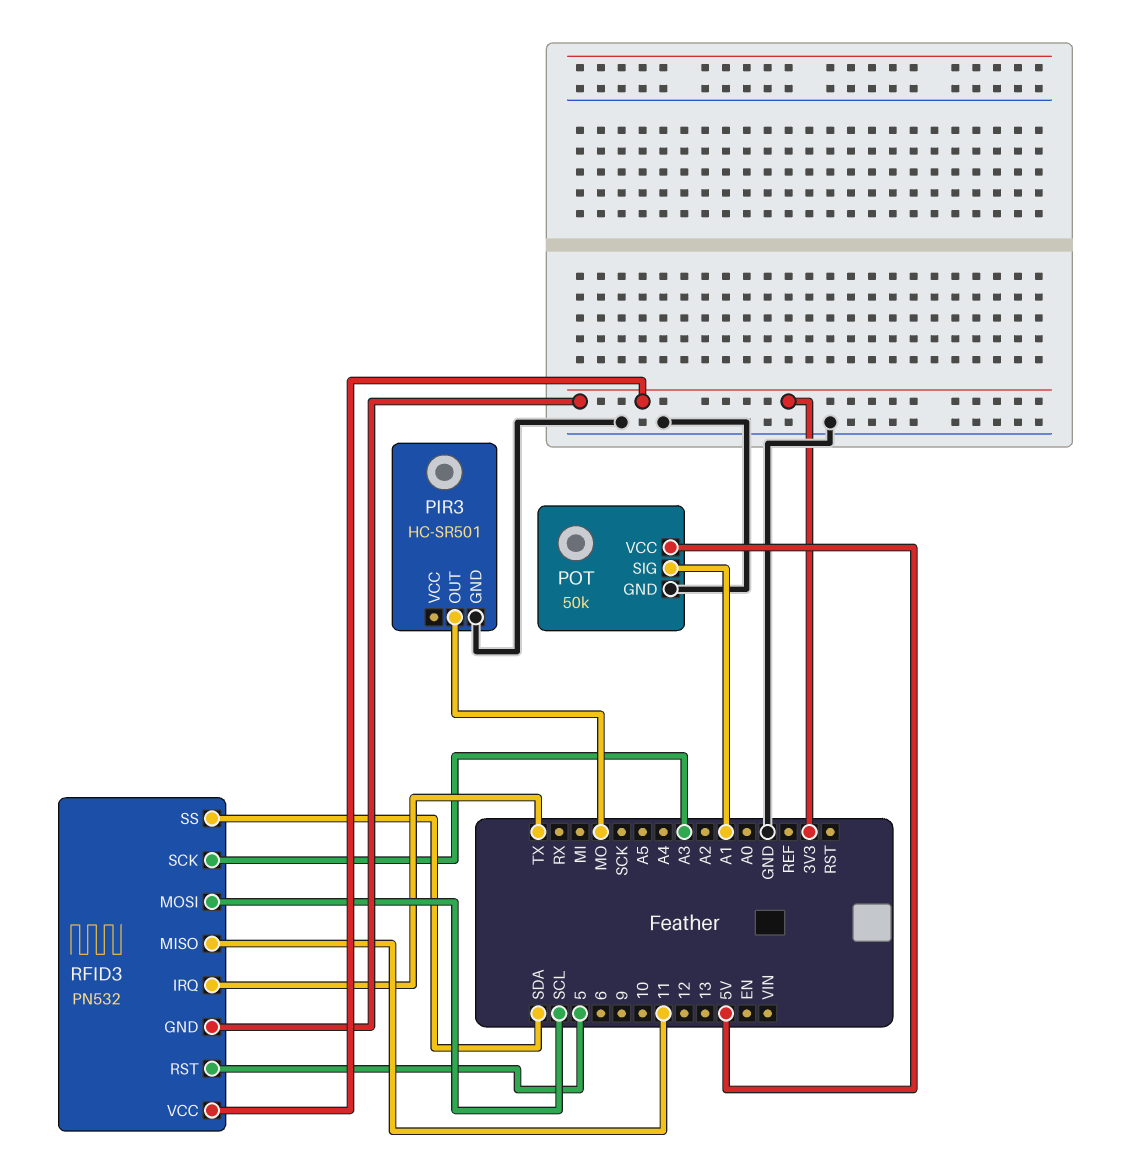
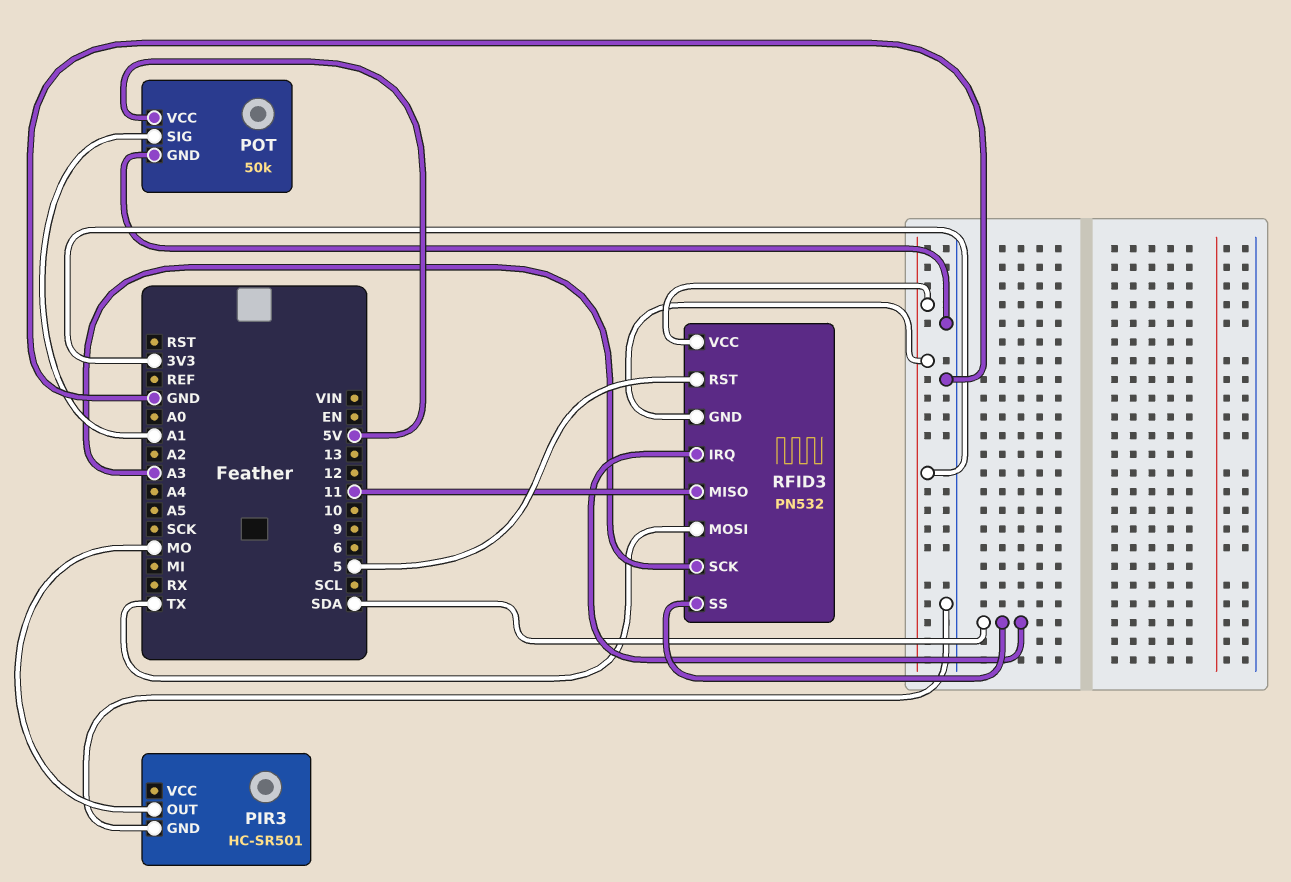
RFID3 pin IRQ: TX -> SDA
RFID3 pin MOSI: SCL -> TX

